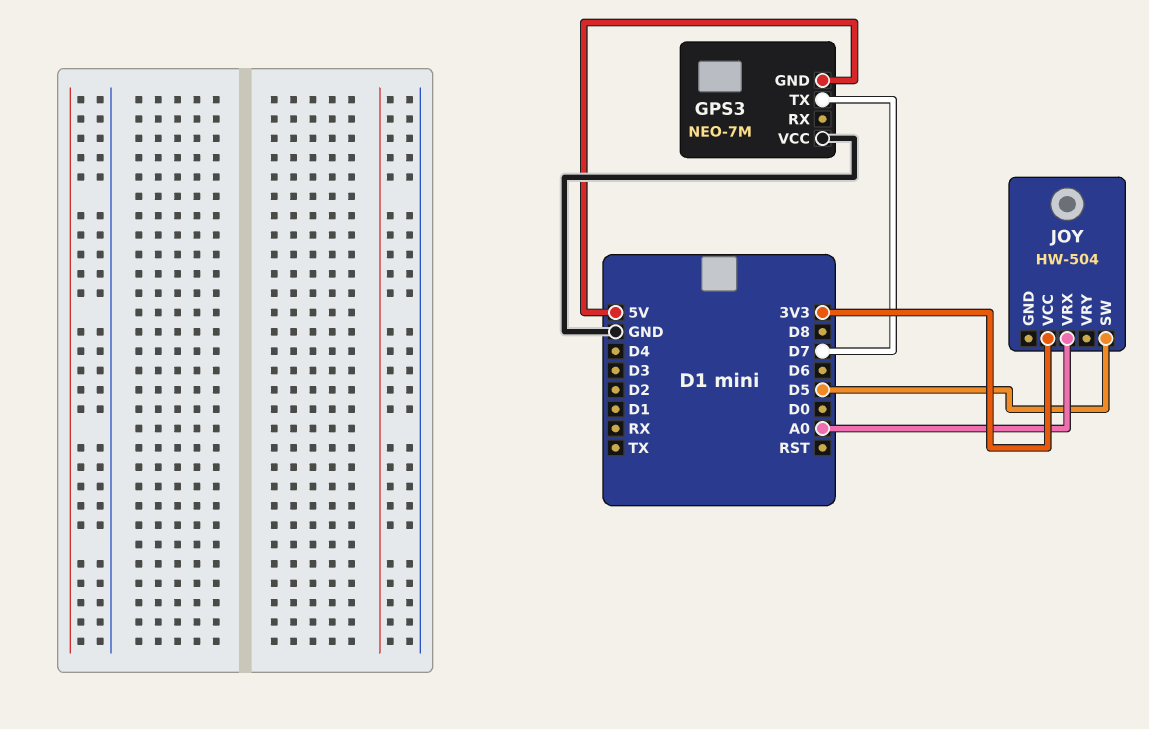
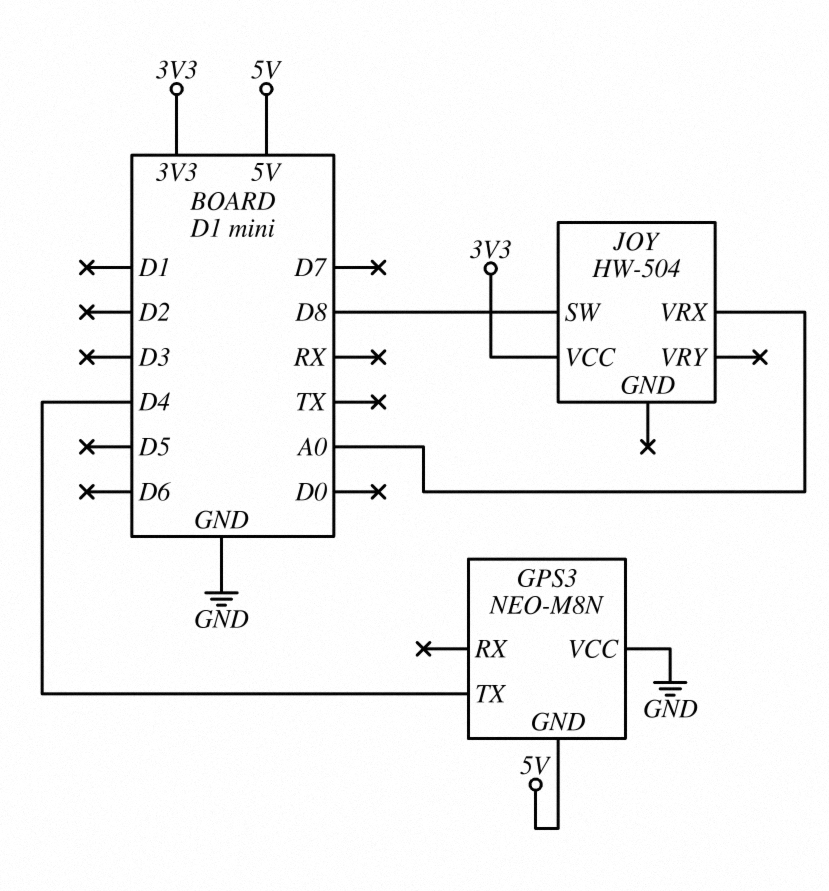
GPS3: NEO-7M -> NEO-M8N
GPS3 pin TX: D7 -> D4
JOY pin SW: D5 -> D8

